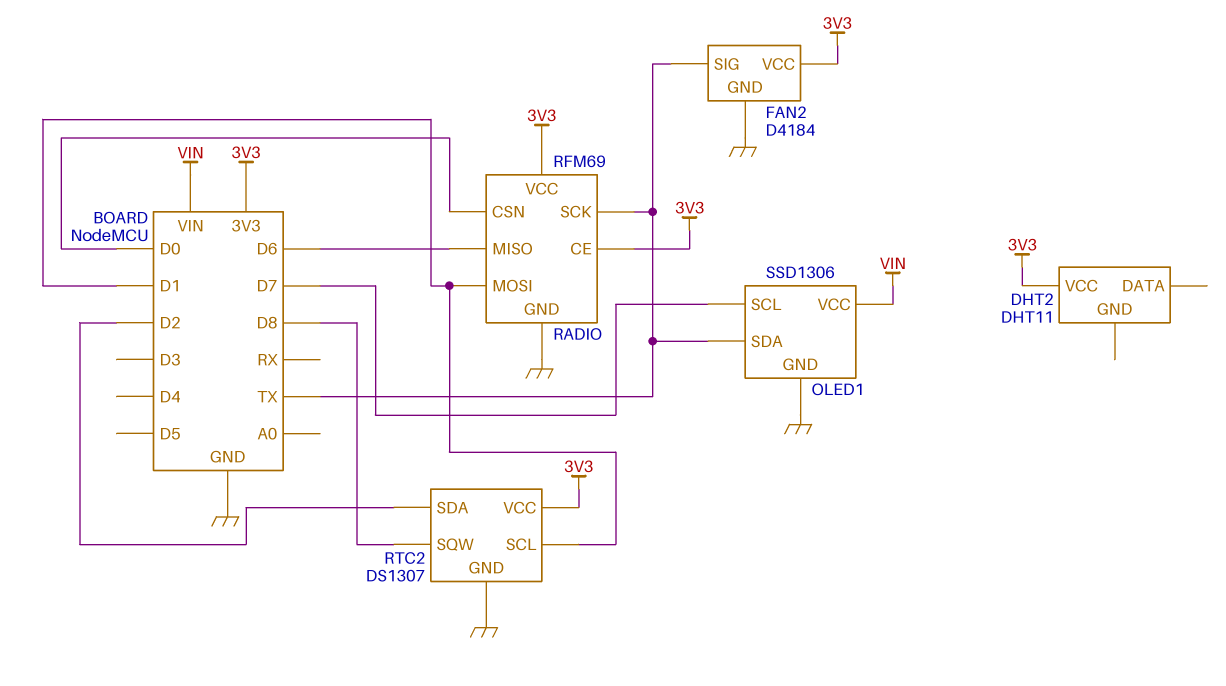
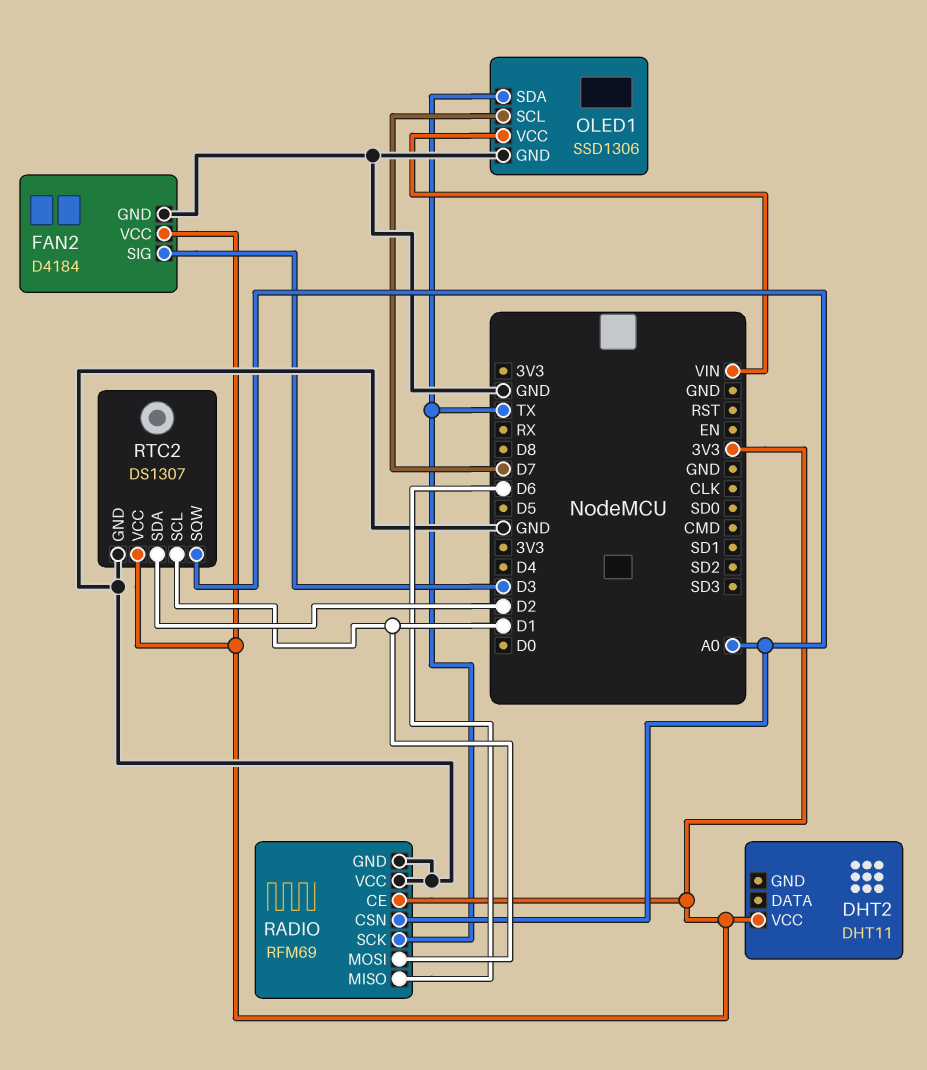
FAN2 pin SIG: TX -> D3
RADIO pin CSN: D0 -> A0
RADIO pin VCC: 3V3 -> GND
RTC2 pin SQW: D8 -> A0

